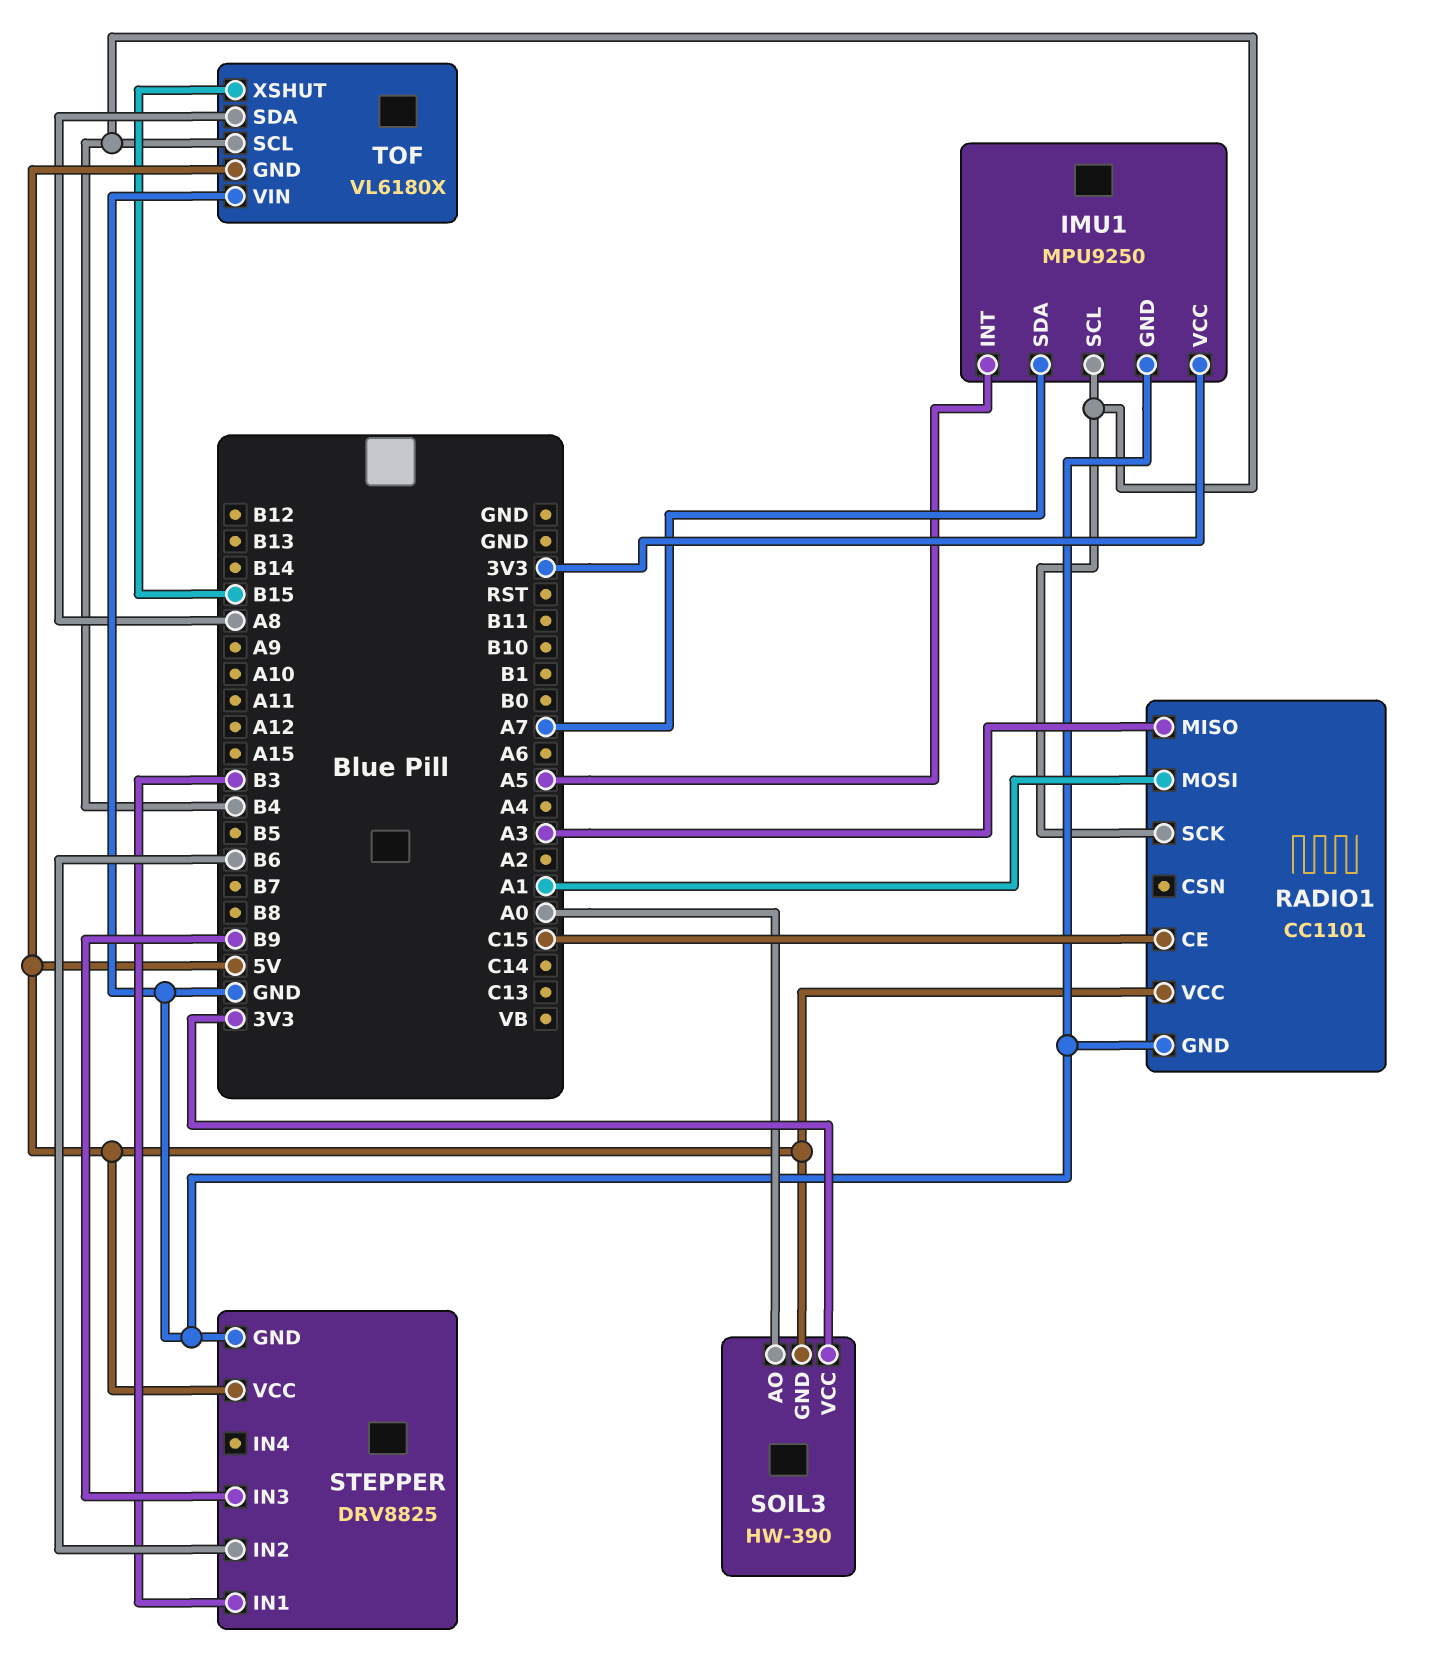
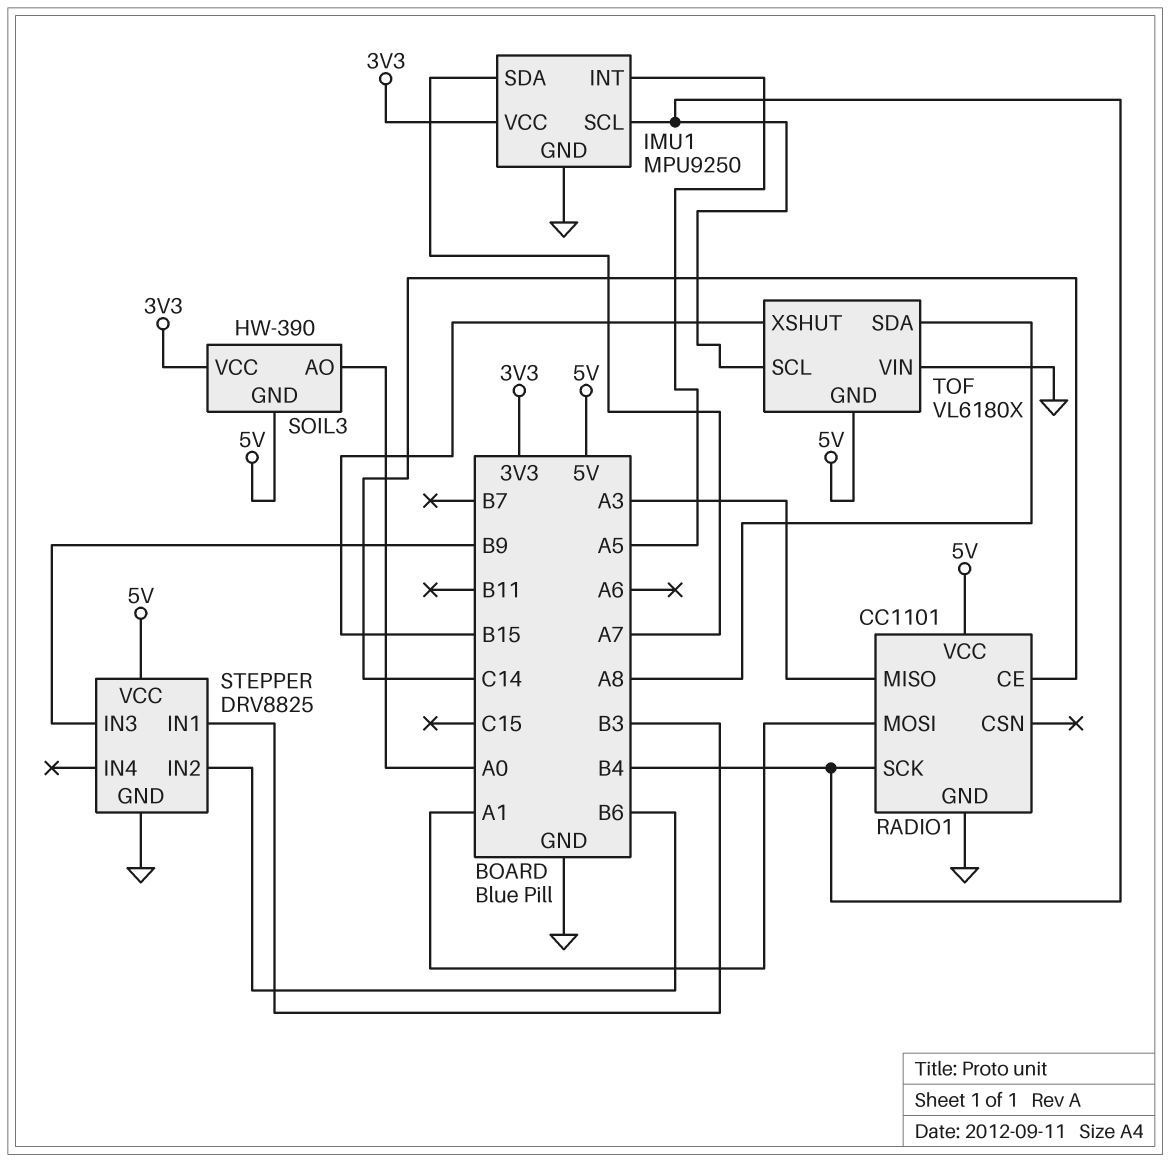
RADIO1 pin CE: C15 -> C14

